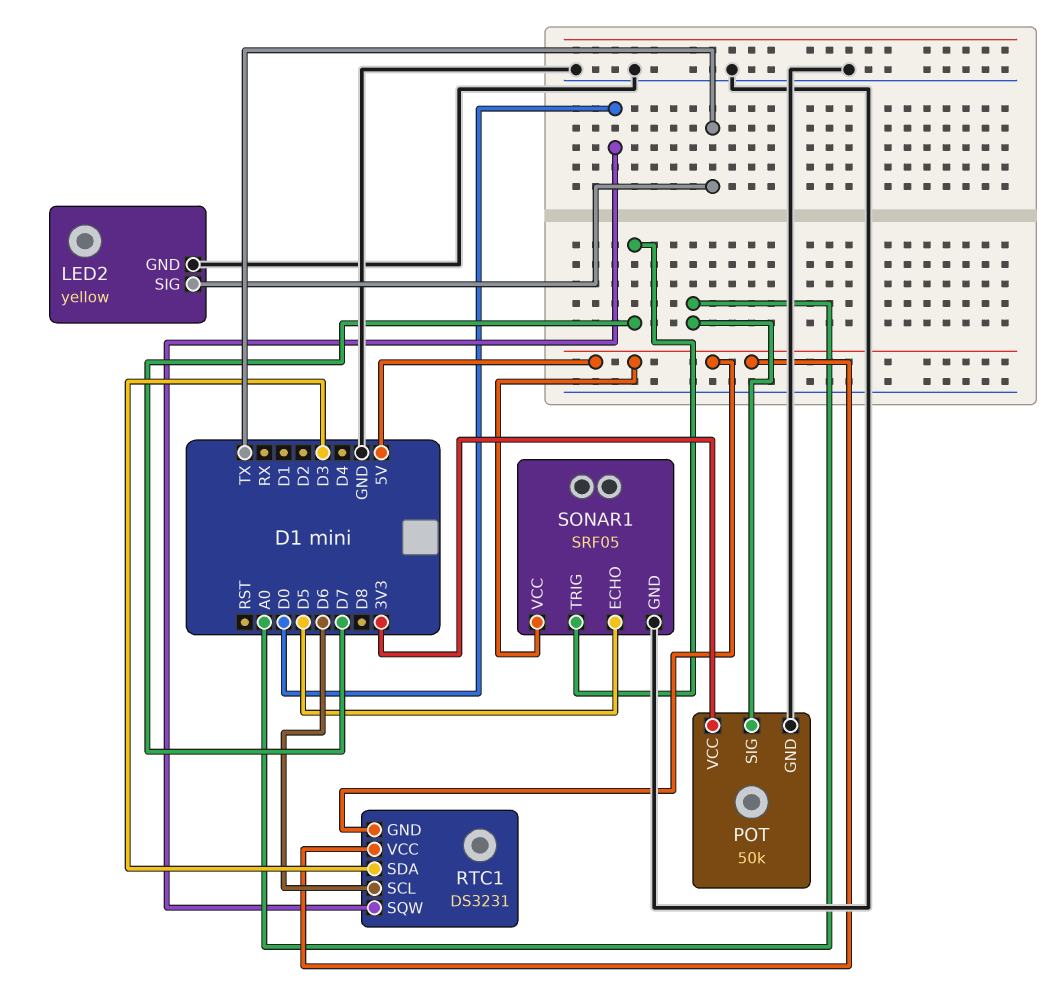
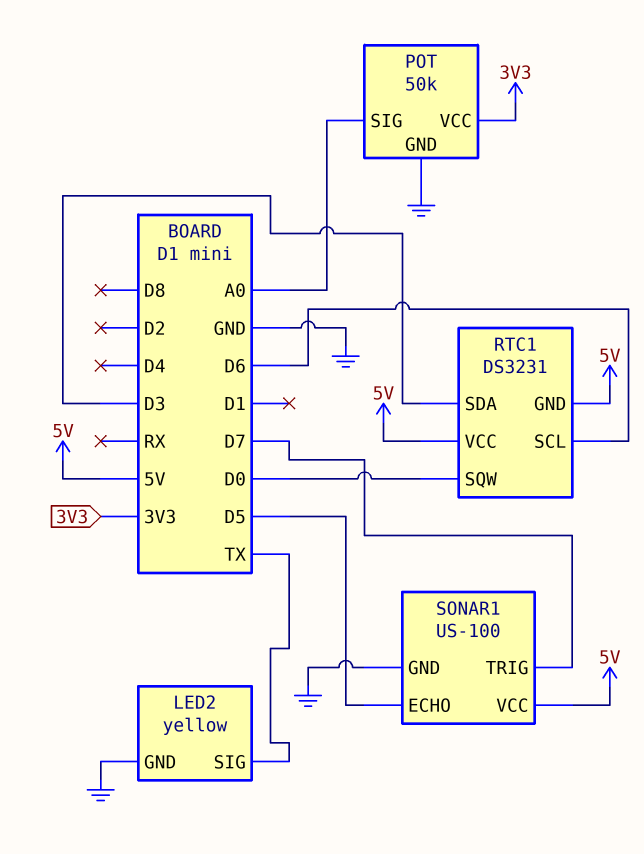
SONAR1: SRF05 -> US-100

